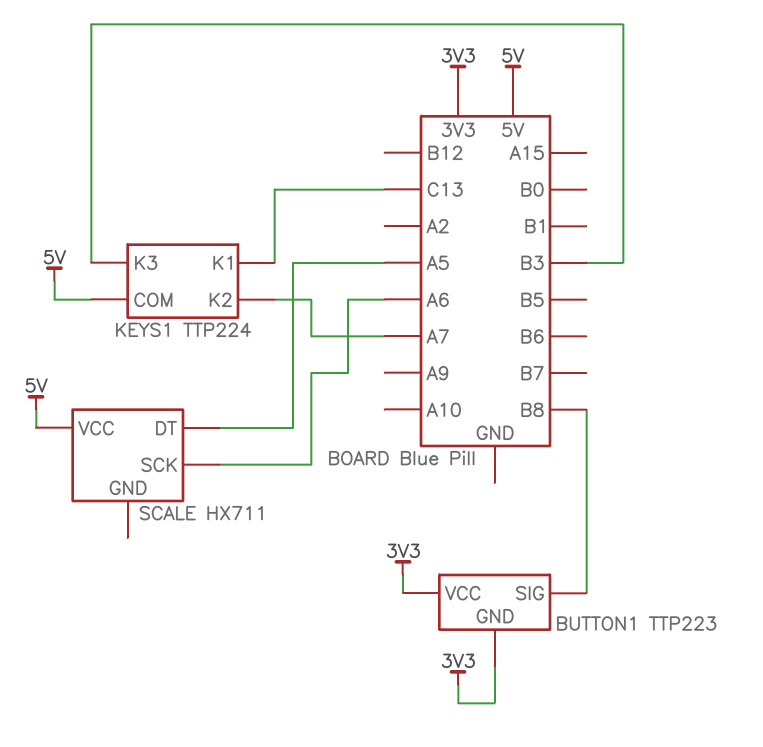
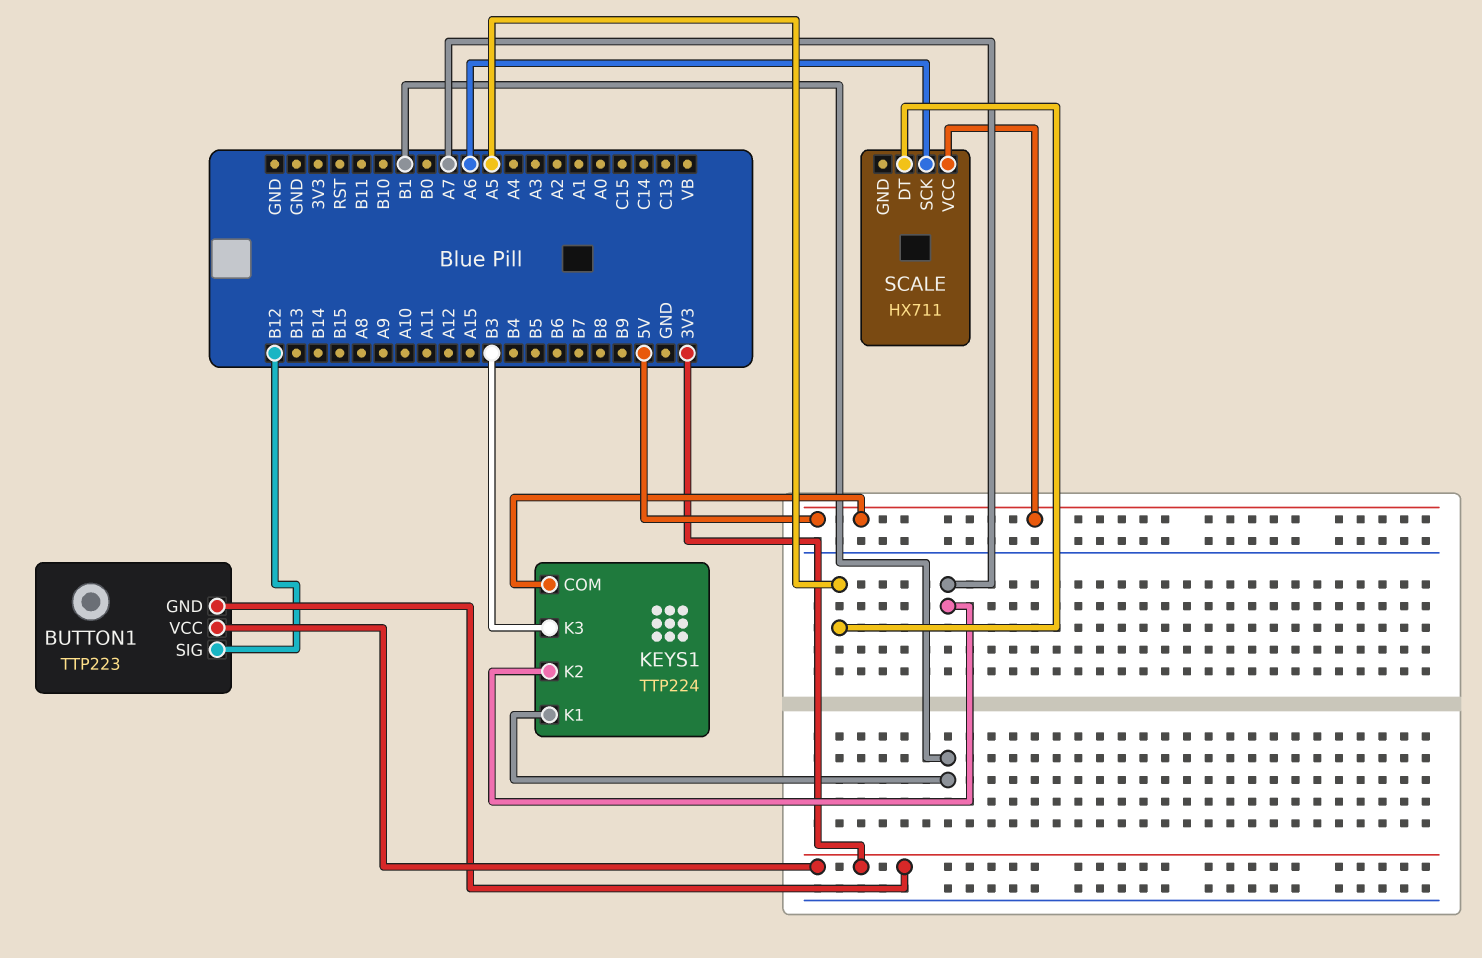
BUTTON1 pin SIG: B8 -> B12
KEYS1 pin K1: C13 -> B1

